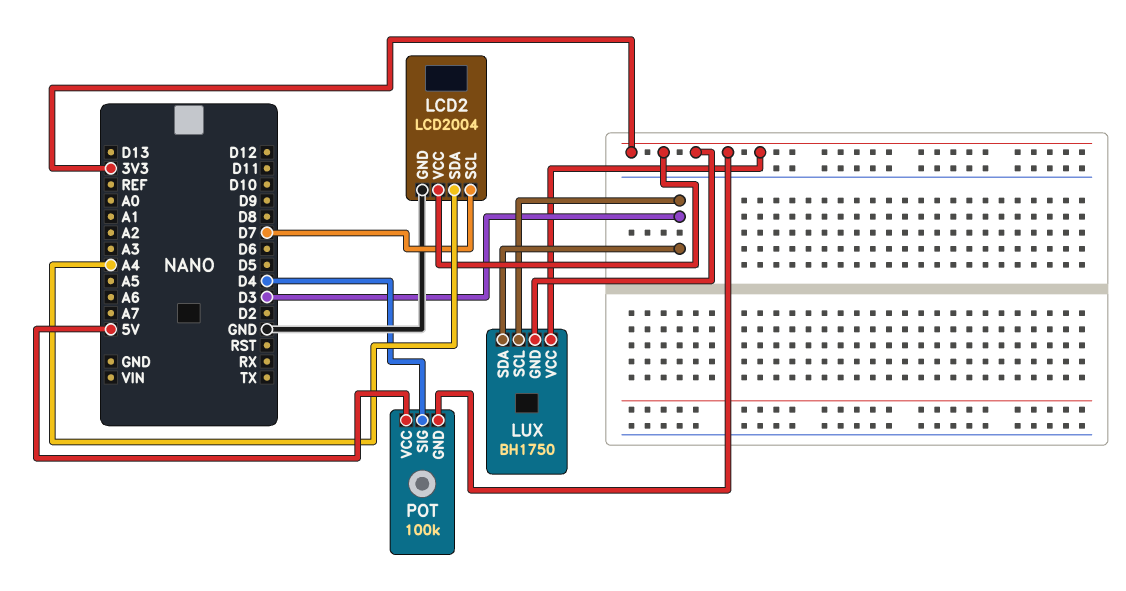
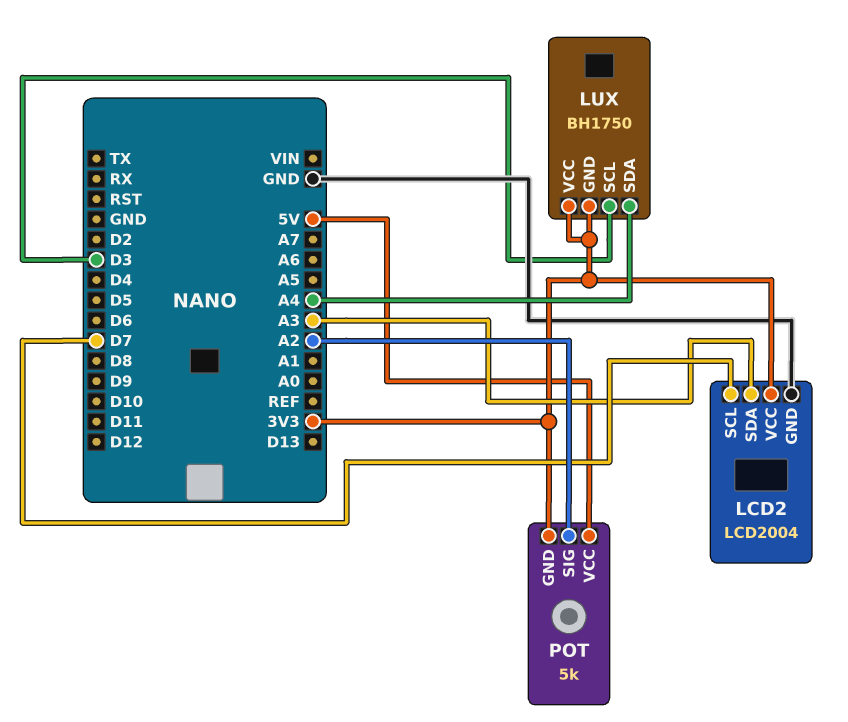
LCD2 pin SDA: A4 -> A3
LUX pin SDA: D3 -> A4
POT: 100k -> 5k
POT pin SIG: D4 -> A2

